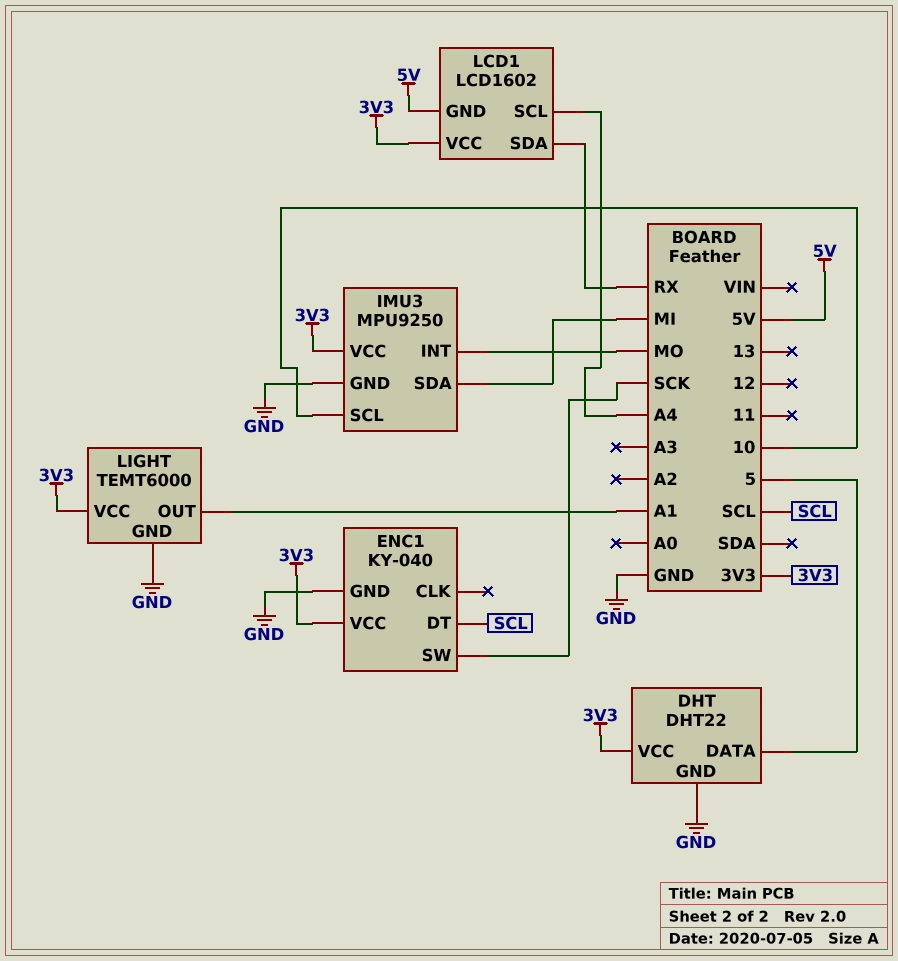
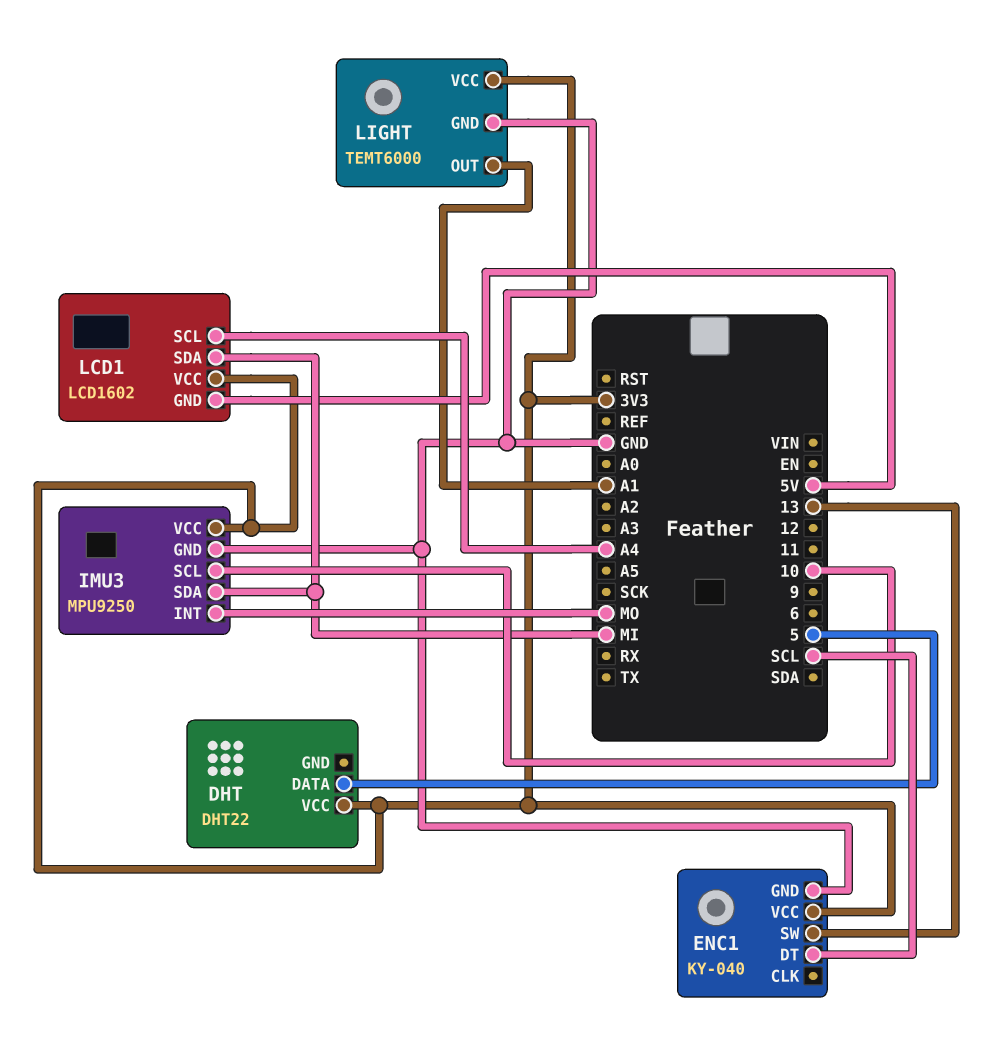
DHT pin GND: GND -> none
ENC1 pin SW: SCK -> 13
LCD1 pin SDA: RX -> MI

